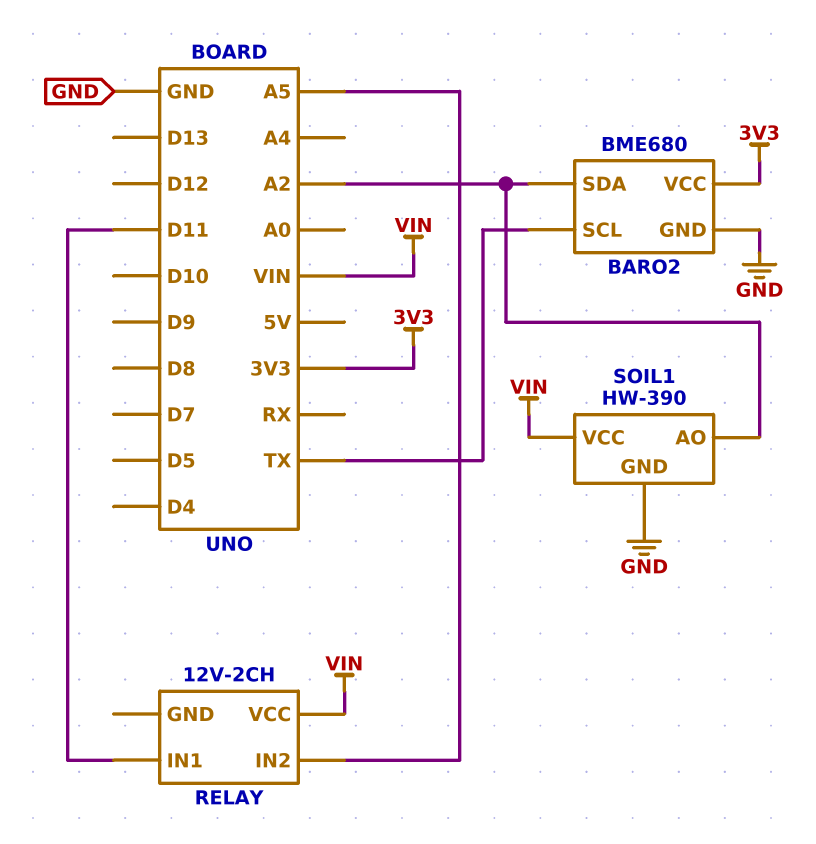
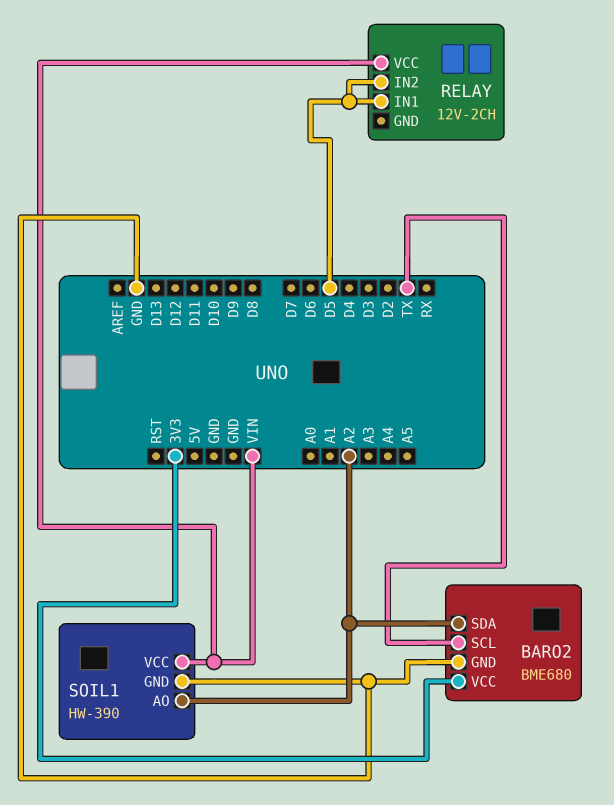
RELAY pin IN1: D11 -> D5
RELAY pin IN2: A5 -> D5

